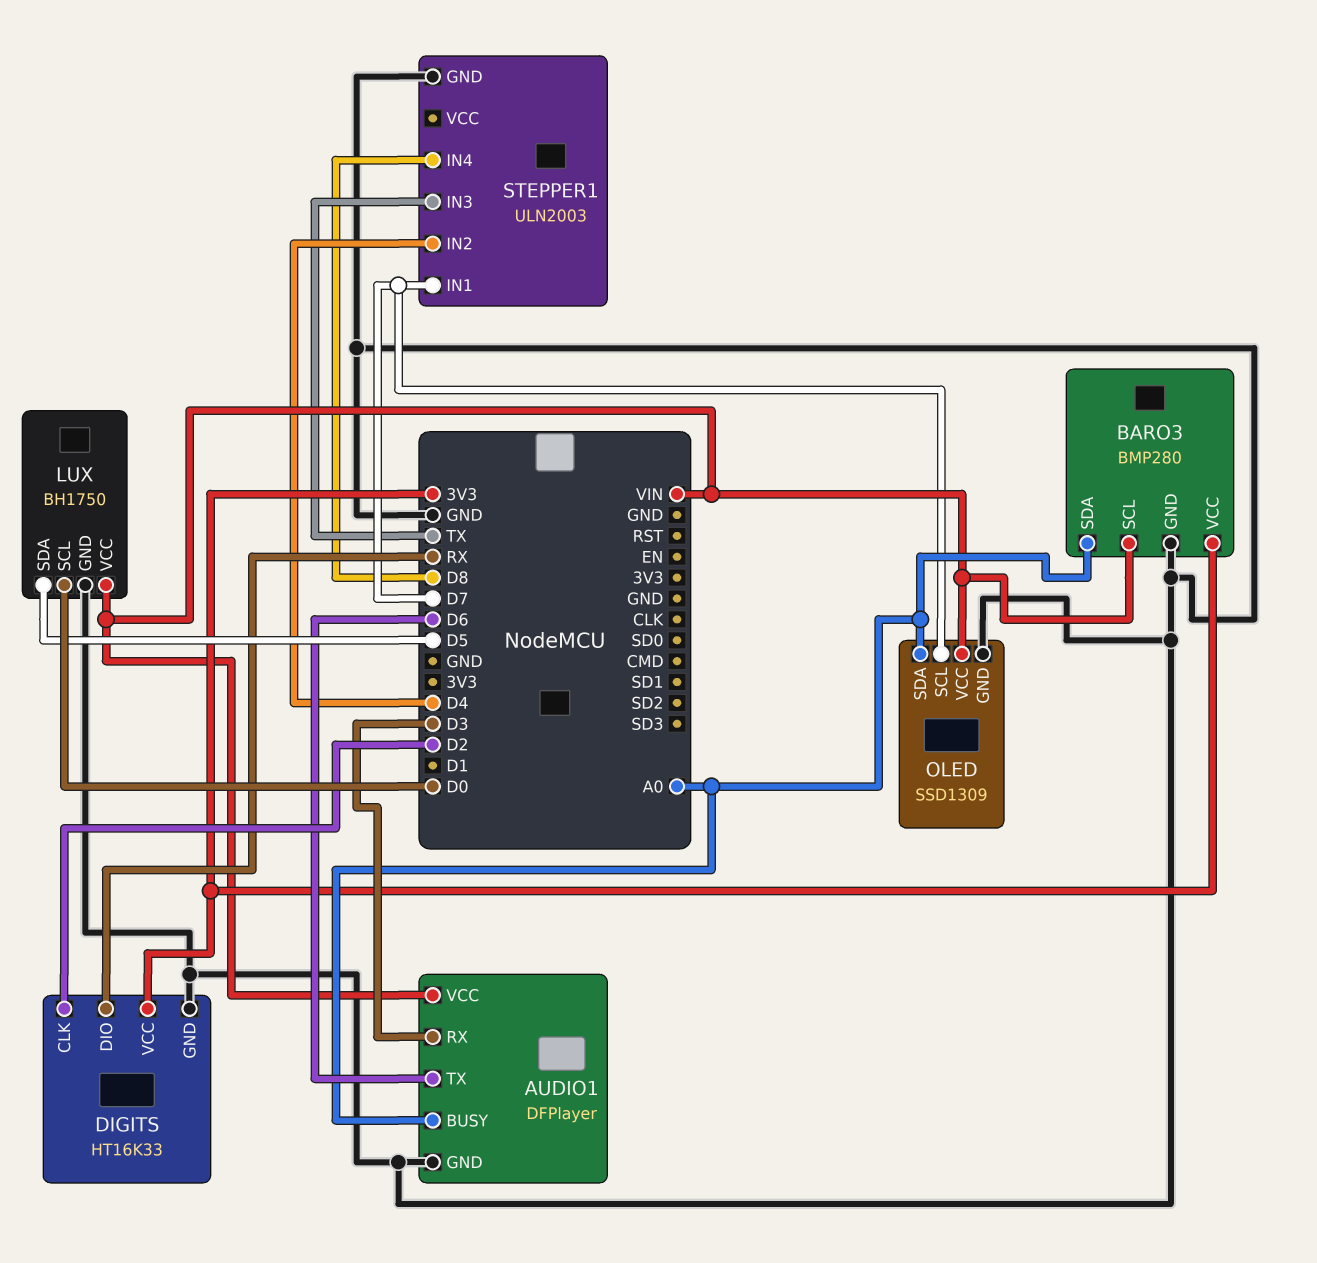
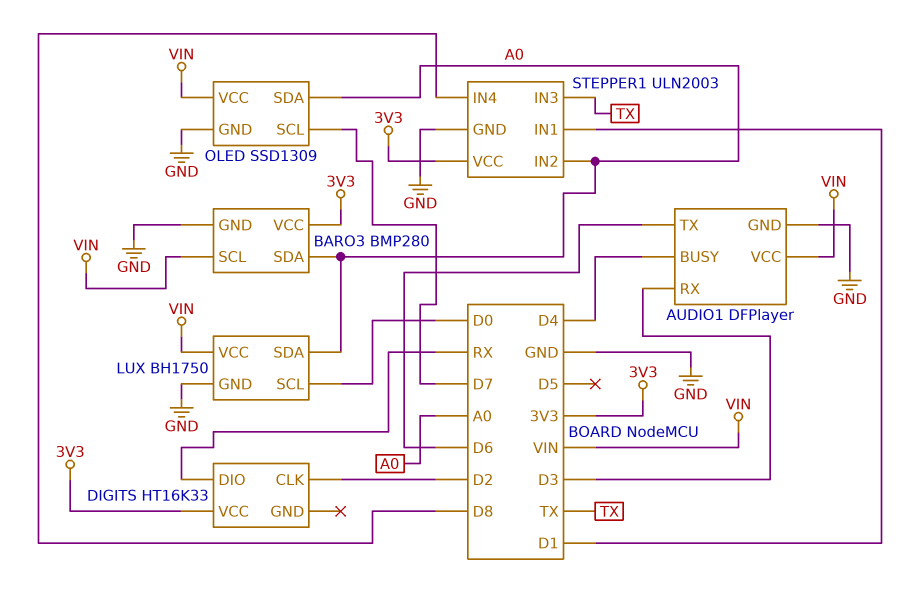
AUDIO1 pin BUSY: A0 -> D4
DIGITS pin GND: GND -> none
LUX pin SDA: D5 -> A0
STEPPER1 pin IN1: D7 -> D1
STEPPER1 pin IN2: D4 -> A0
STEPPER1 pin VCC: none -> 3V3

